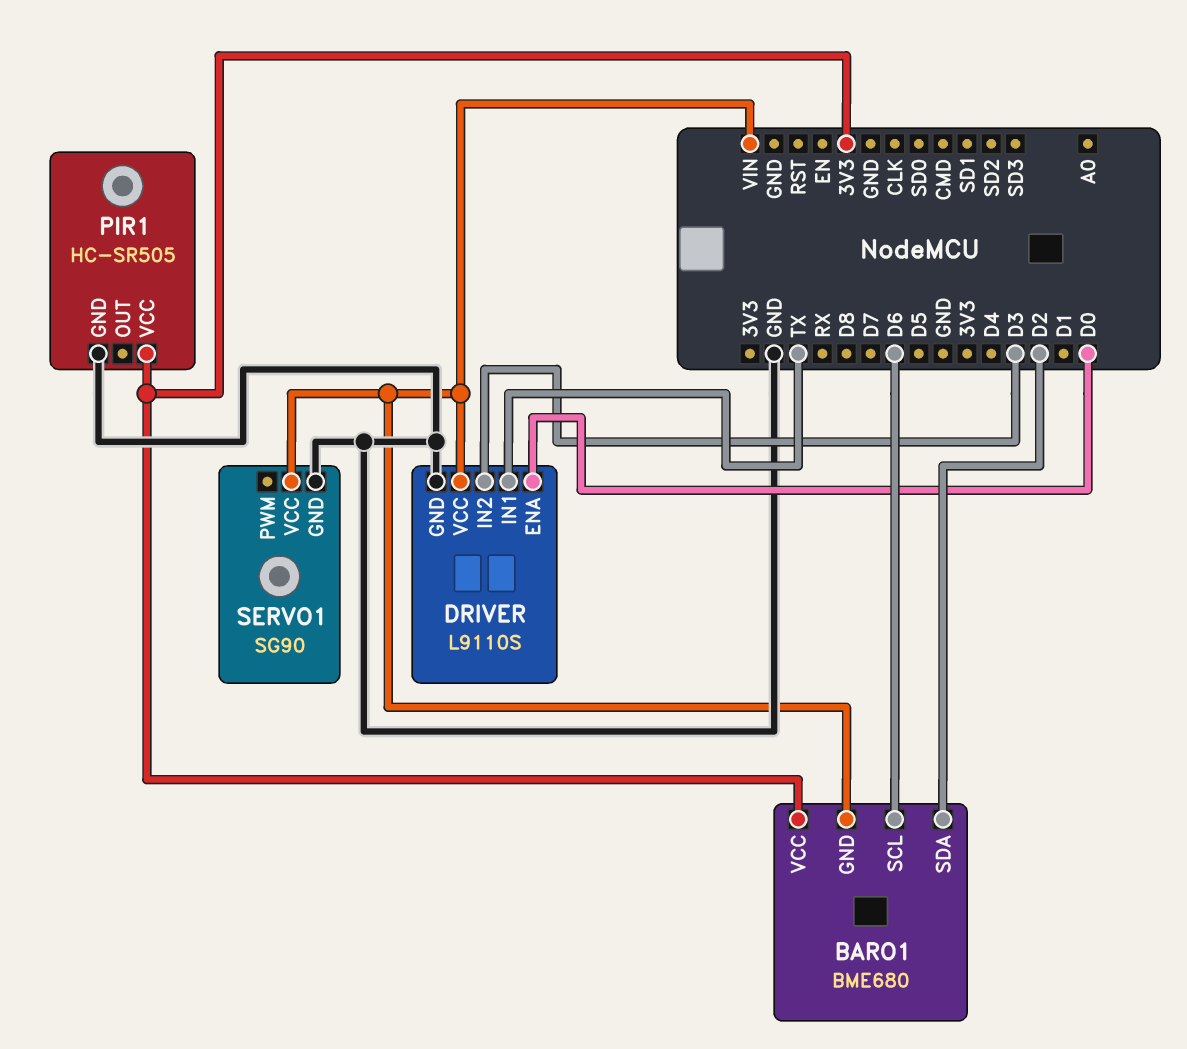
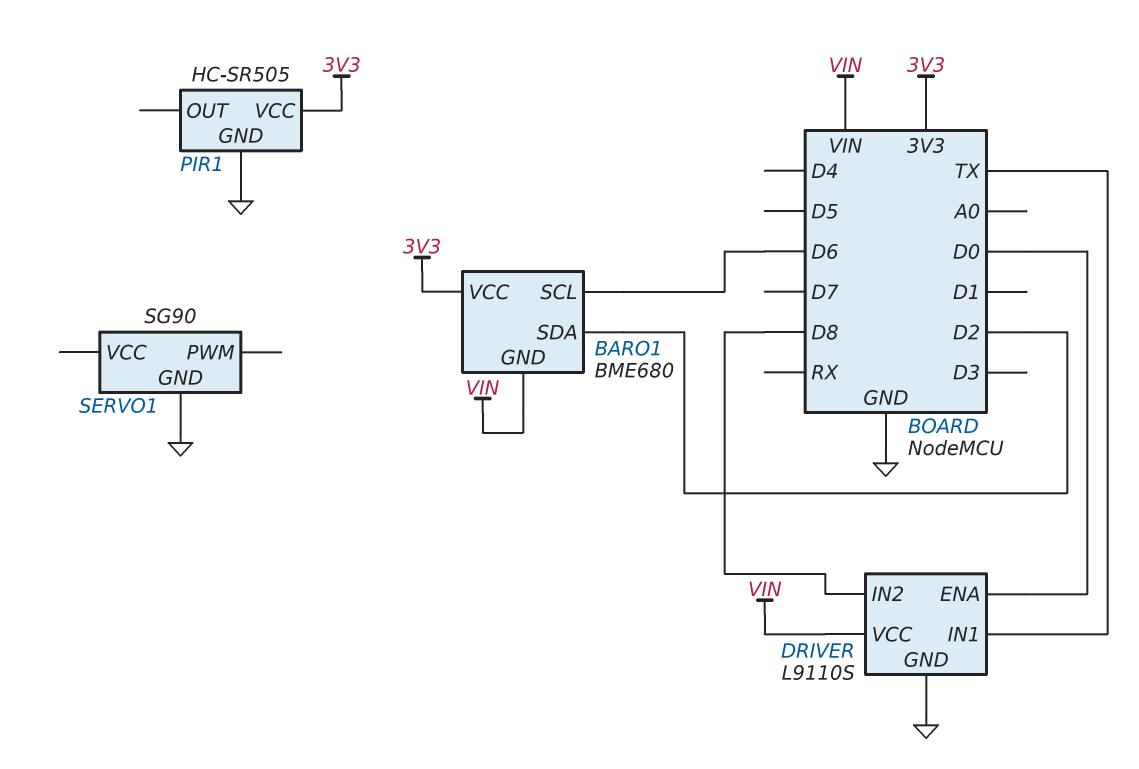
DRIVER pin IN2: D3 -> D8
SERVO1 pin VCC: VIN -> none

